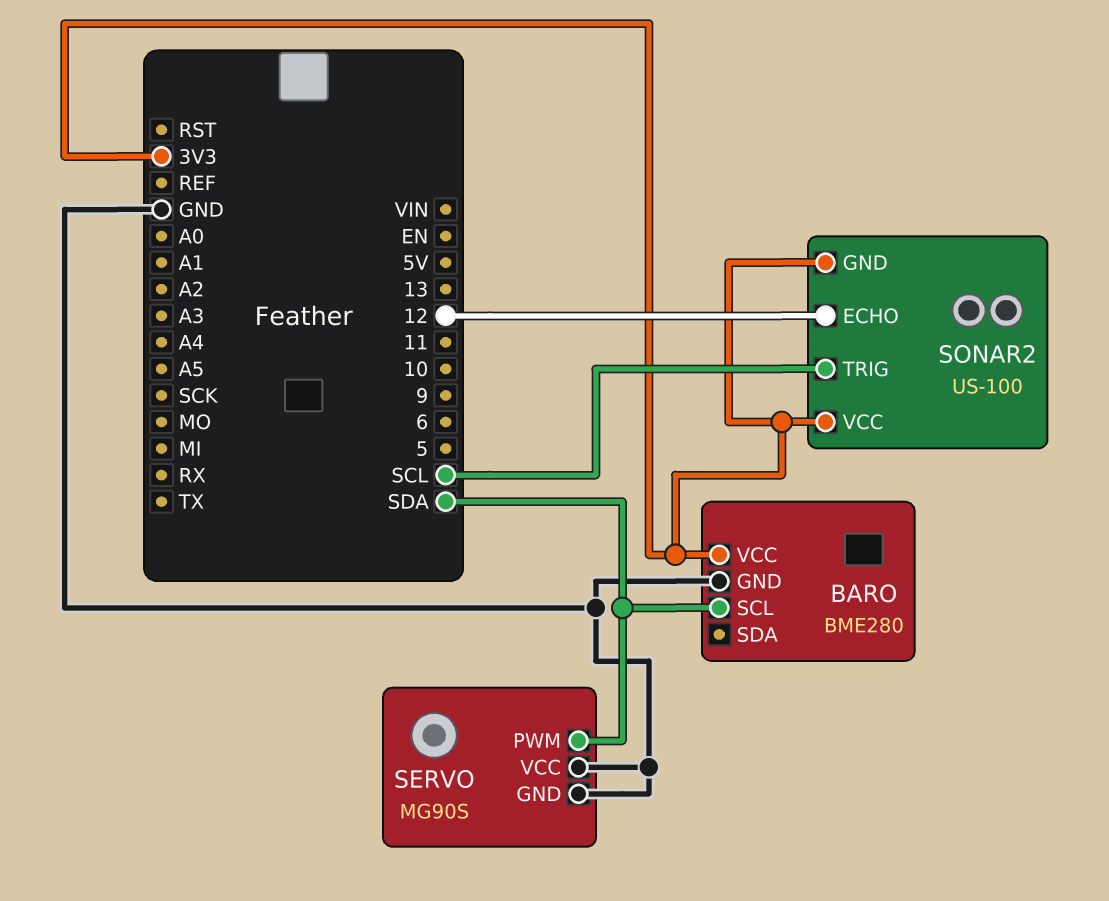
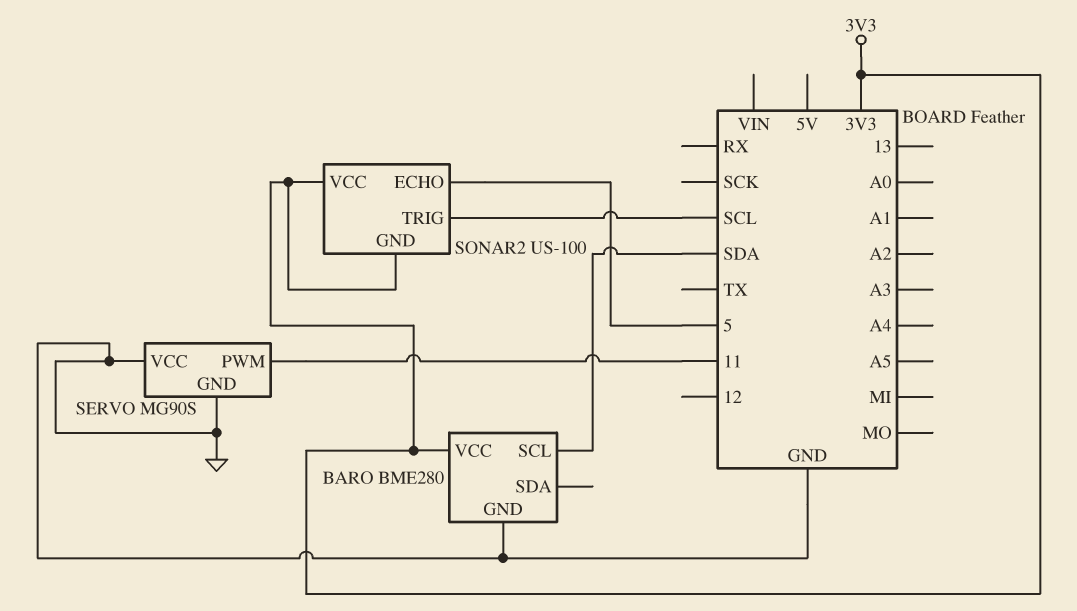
SERVO pin PWM: SDA -> 11
SONAR2 pin ECHO: 12 -> 5

